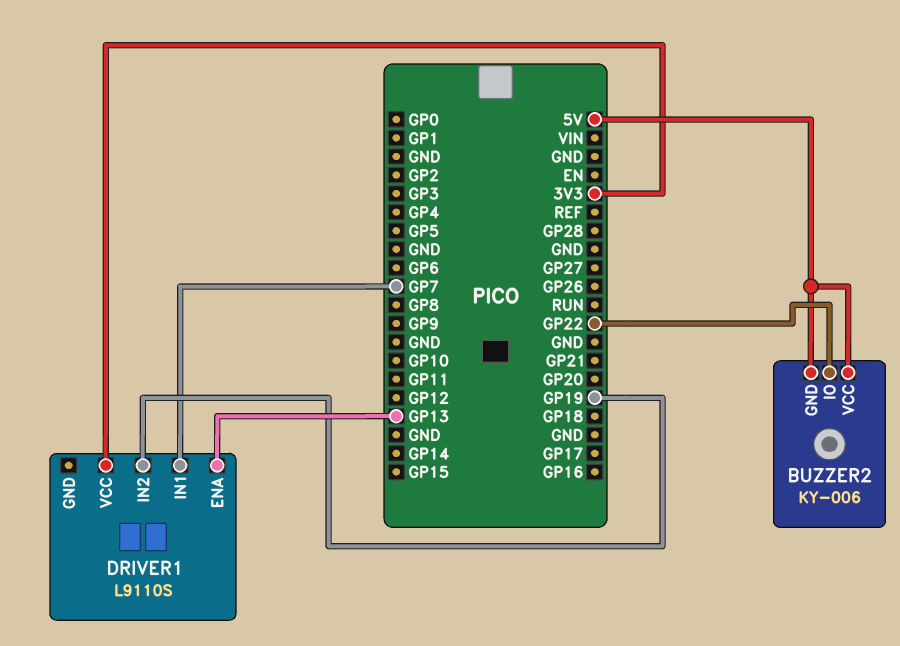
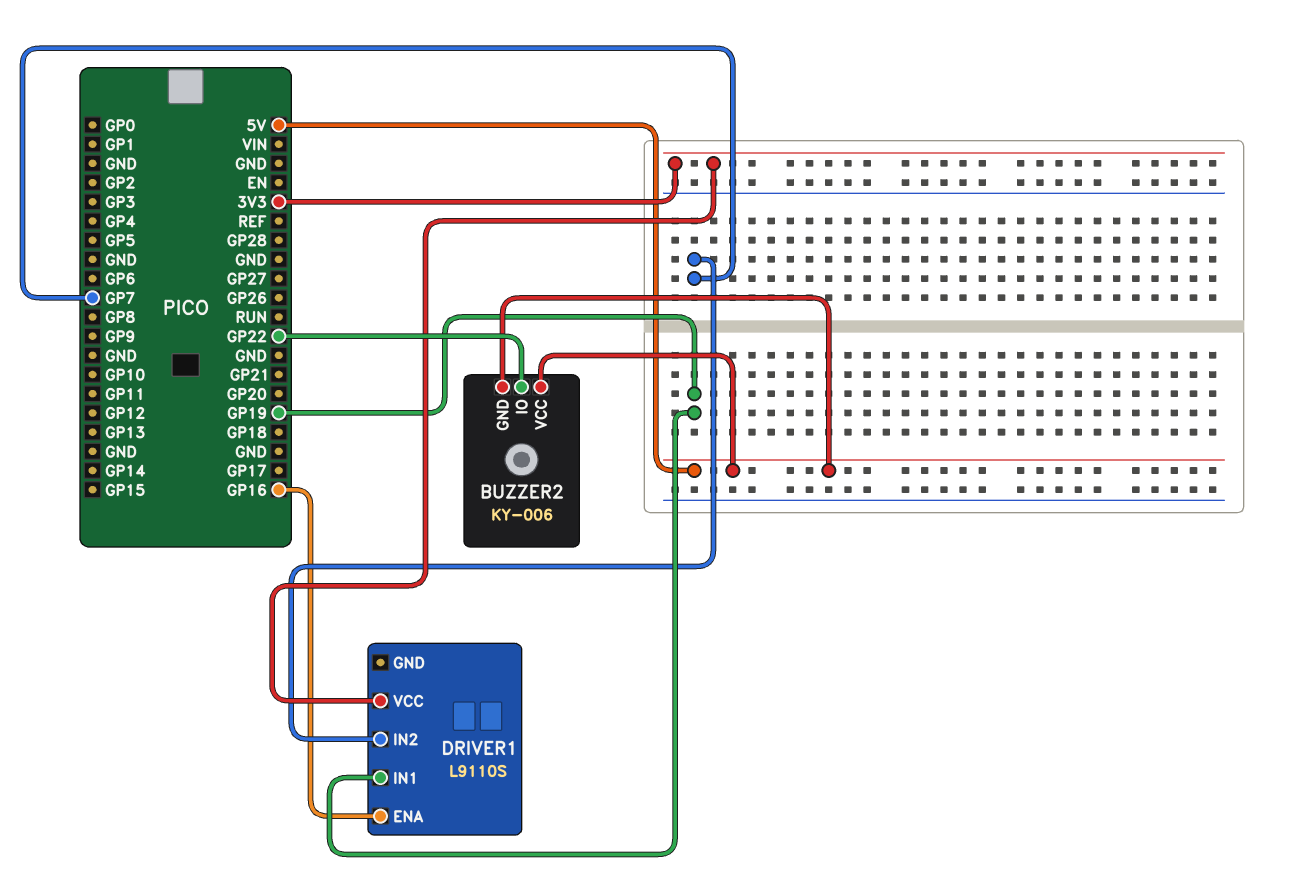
DRIVER1 pin ENA: GP13 -> GP16
DRIVER1 pin IN1: GP7 -> GP19
DRIVER1 pin IN2: GP19 -> GP7

